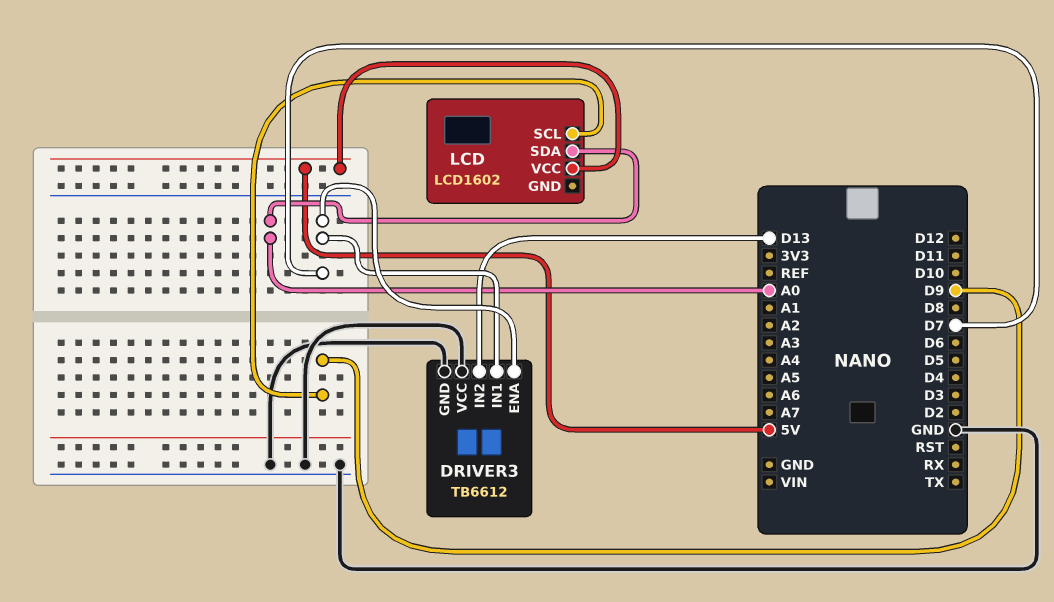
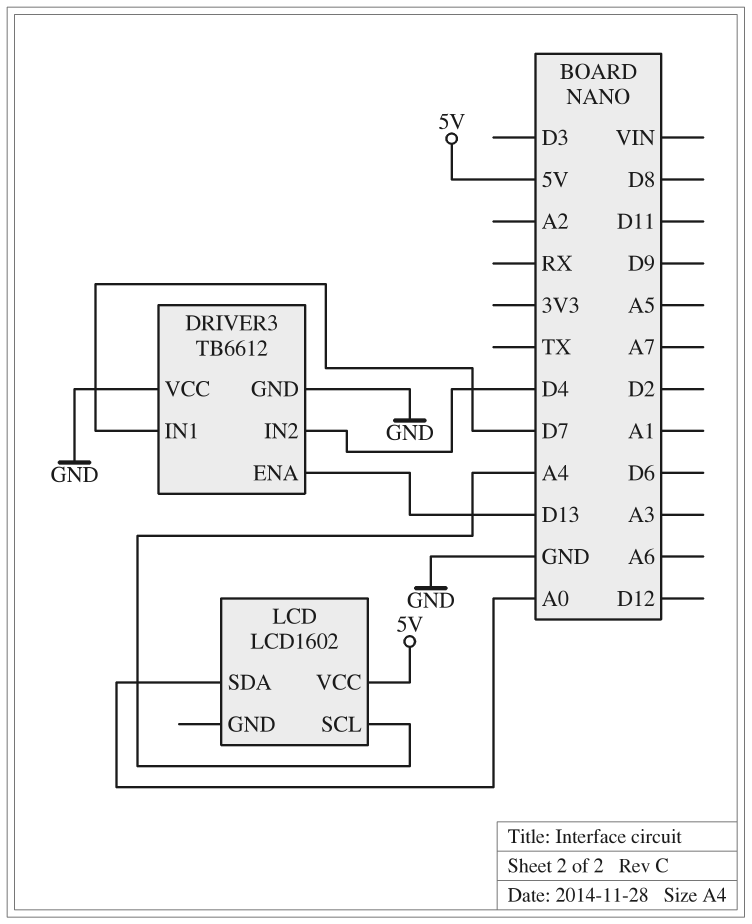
DRIVER3 pin ENA: D7 -> D13
DRIVER3 pin IN2: D13 -> D4
LCD pin SCL: D9 -> A4

